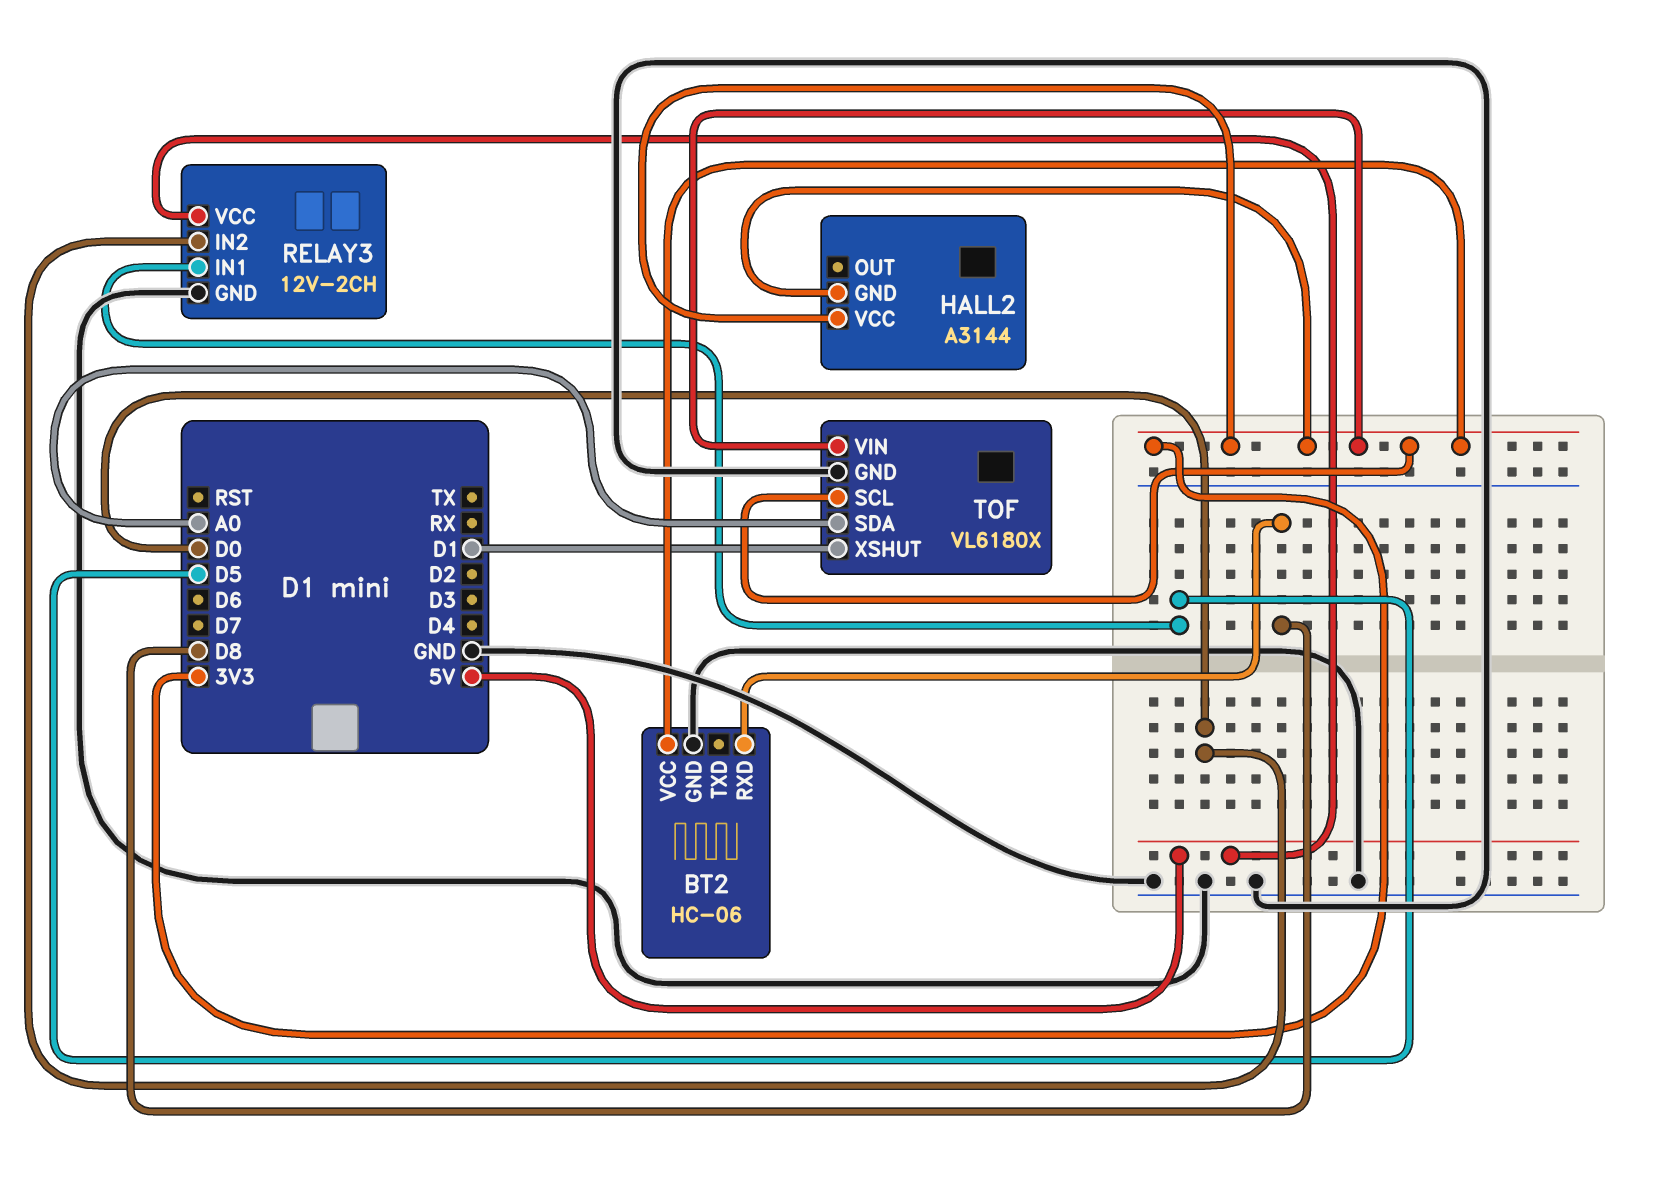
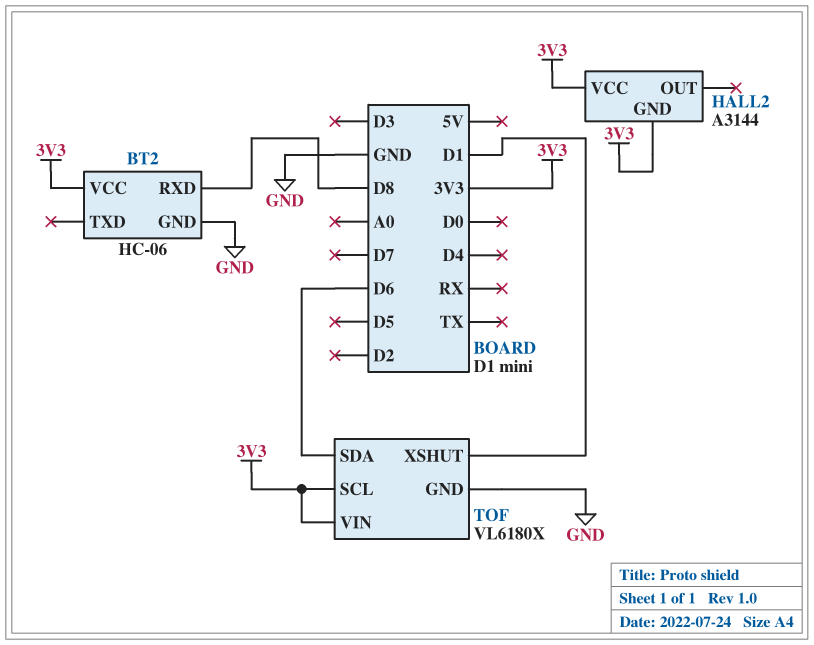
RELAY3: 12V-2CH -> none
RELAY3 pin GND: GND -> none
RELAY3 pin IN1: D5 -> none
RELAY3 pin IN2: D0 -> none
RELAY3 pin VCC: 5V -> none
TOF pin SDA: A0 -> D6

